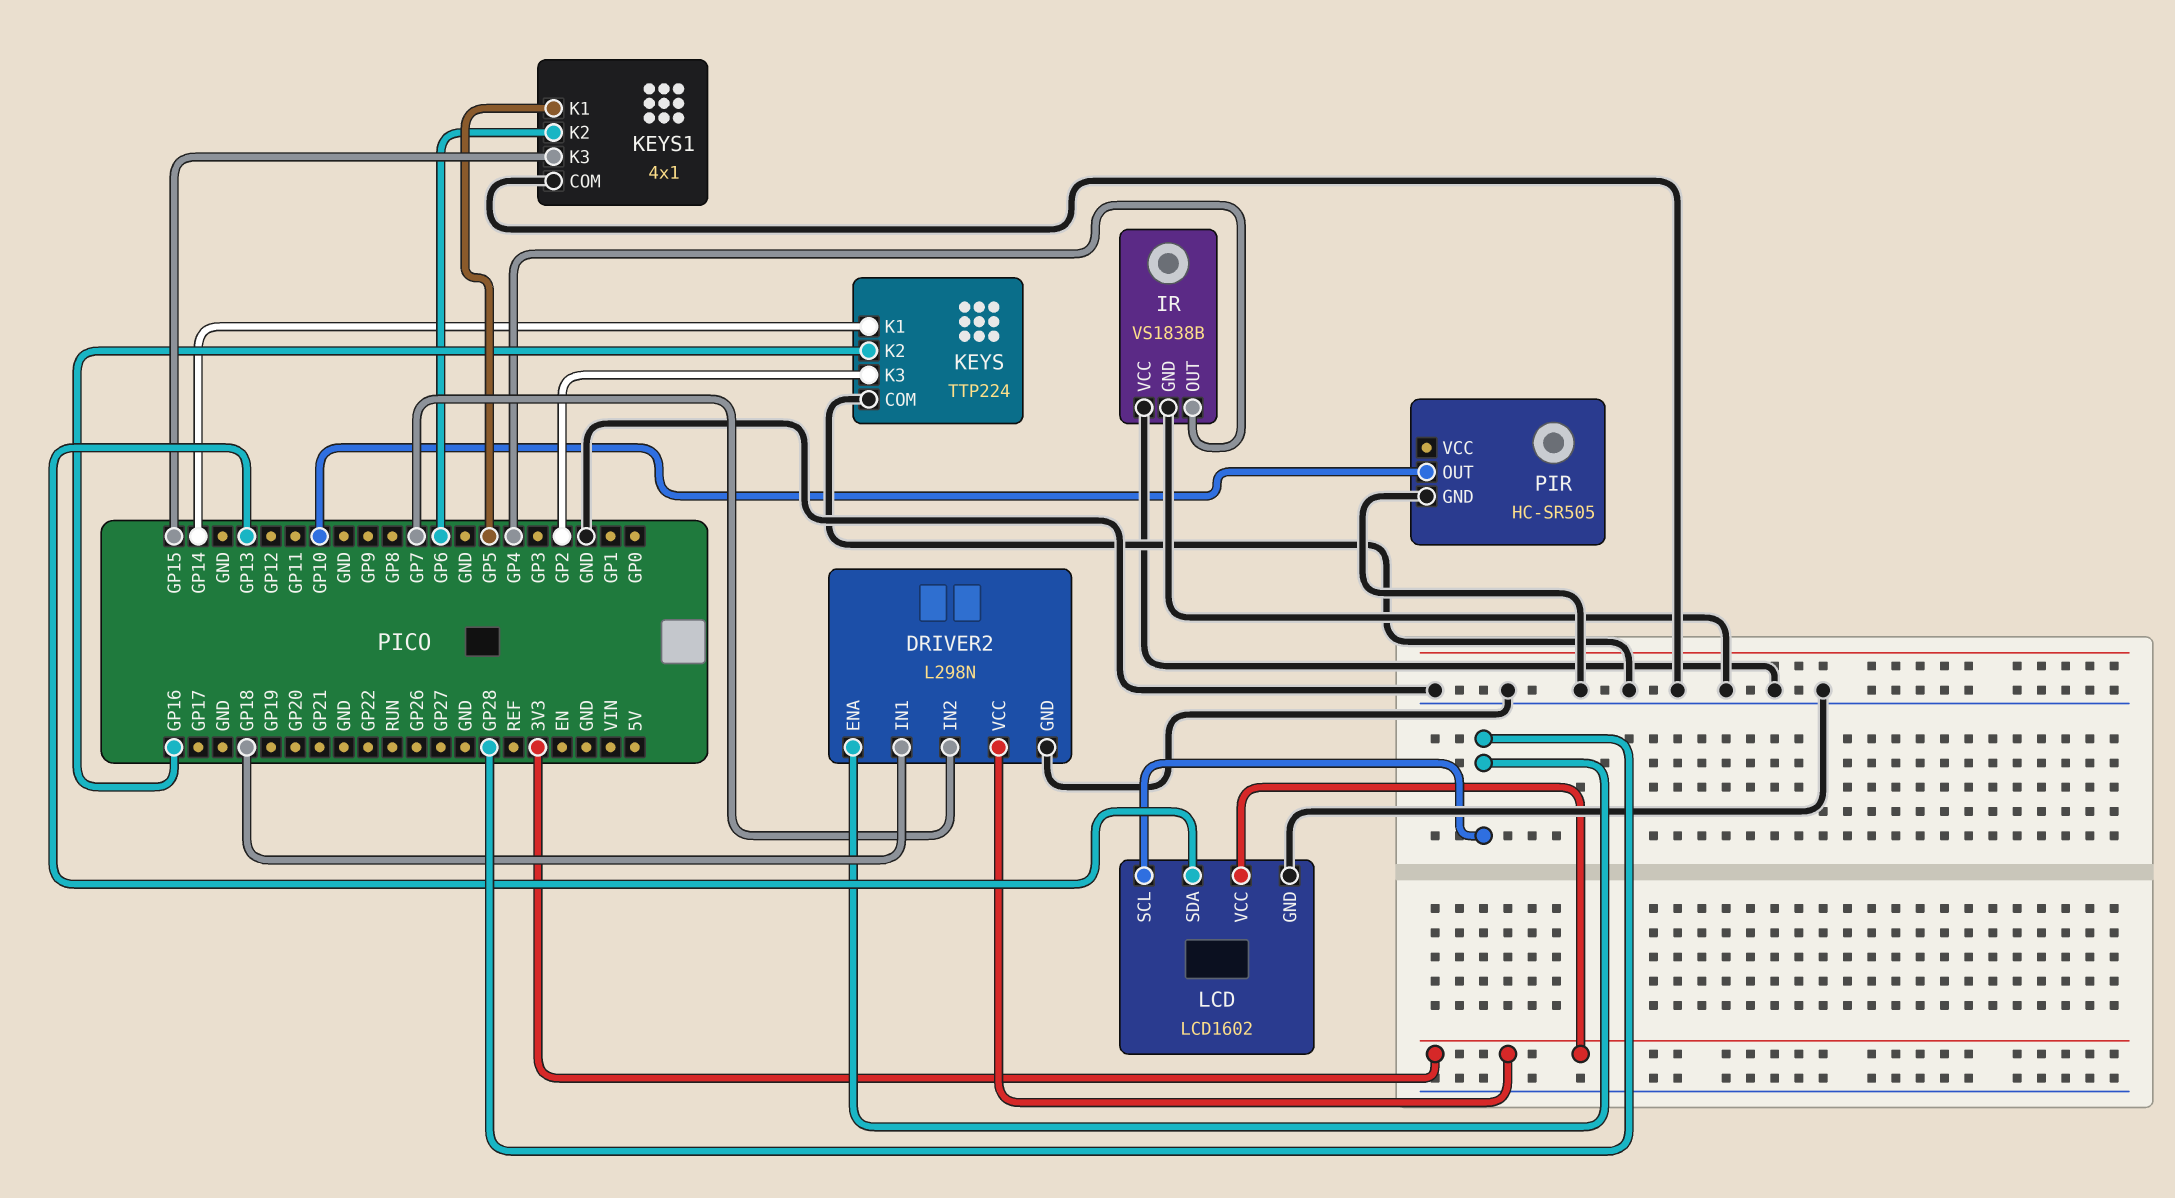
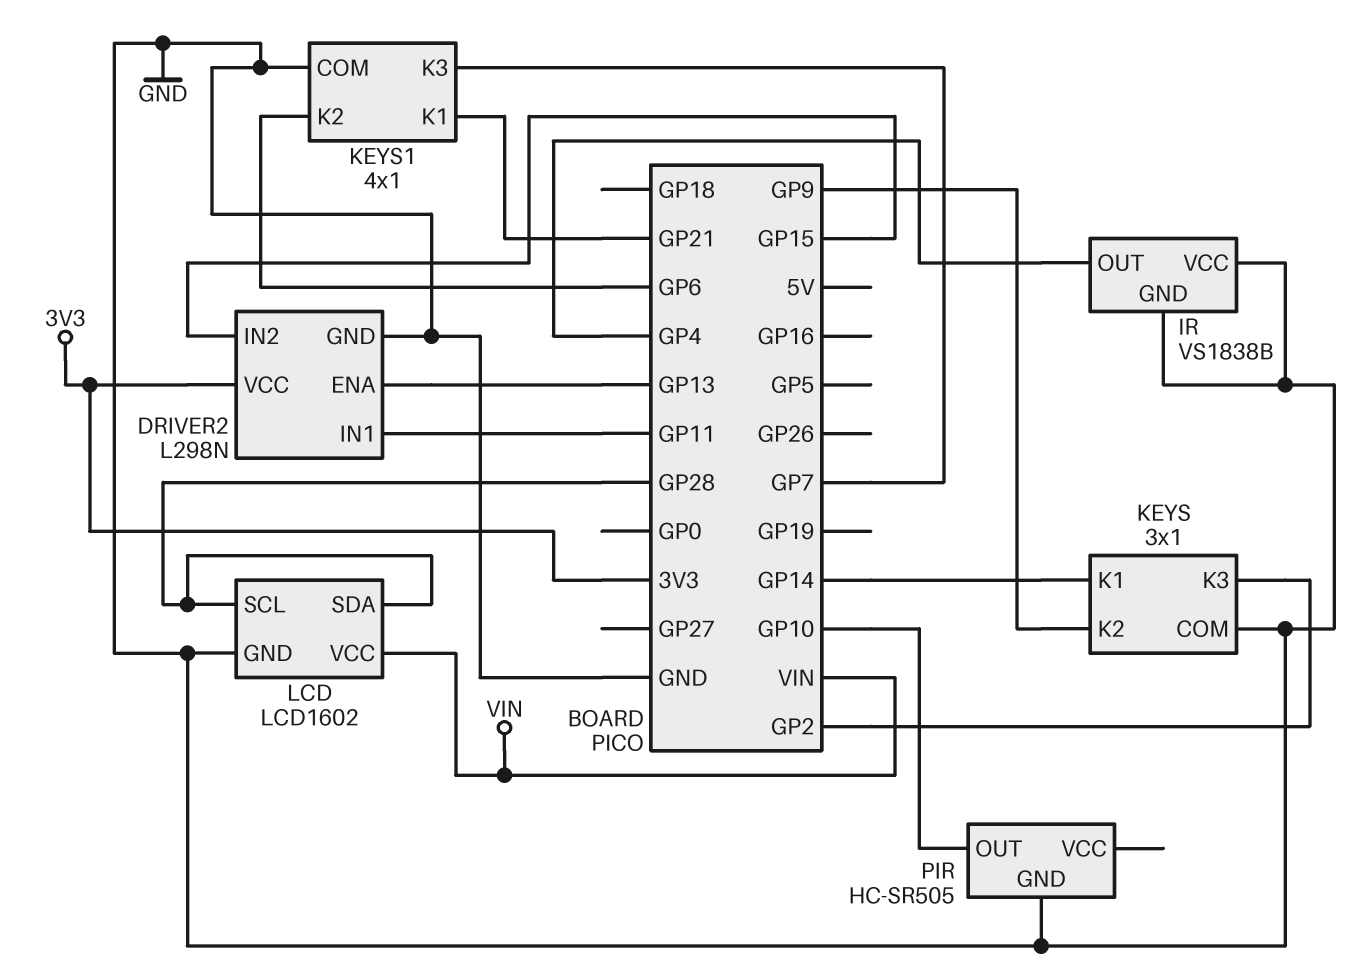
DRIVER2 pin ENA: GP28 -> GP13
DRIVER2 pin IN1: GP18 -> GP11
DRIVER2 pin IN2: GP7 -> GP15
KEYS: TTP224 -> 3x1
KEYS pin K2: GP16 -> GP9
KEYS1 pin K1: GP5 -> GP21
KEYS1 pin K3: GP15 -> GP7
LCD pin SDA: GP13 -> GP28
LCD pin VCC: 3V3 -> VIN

